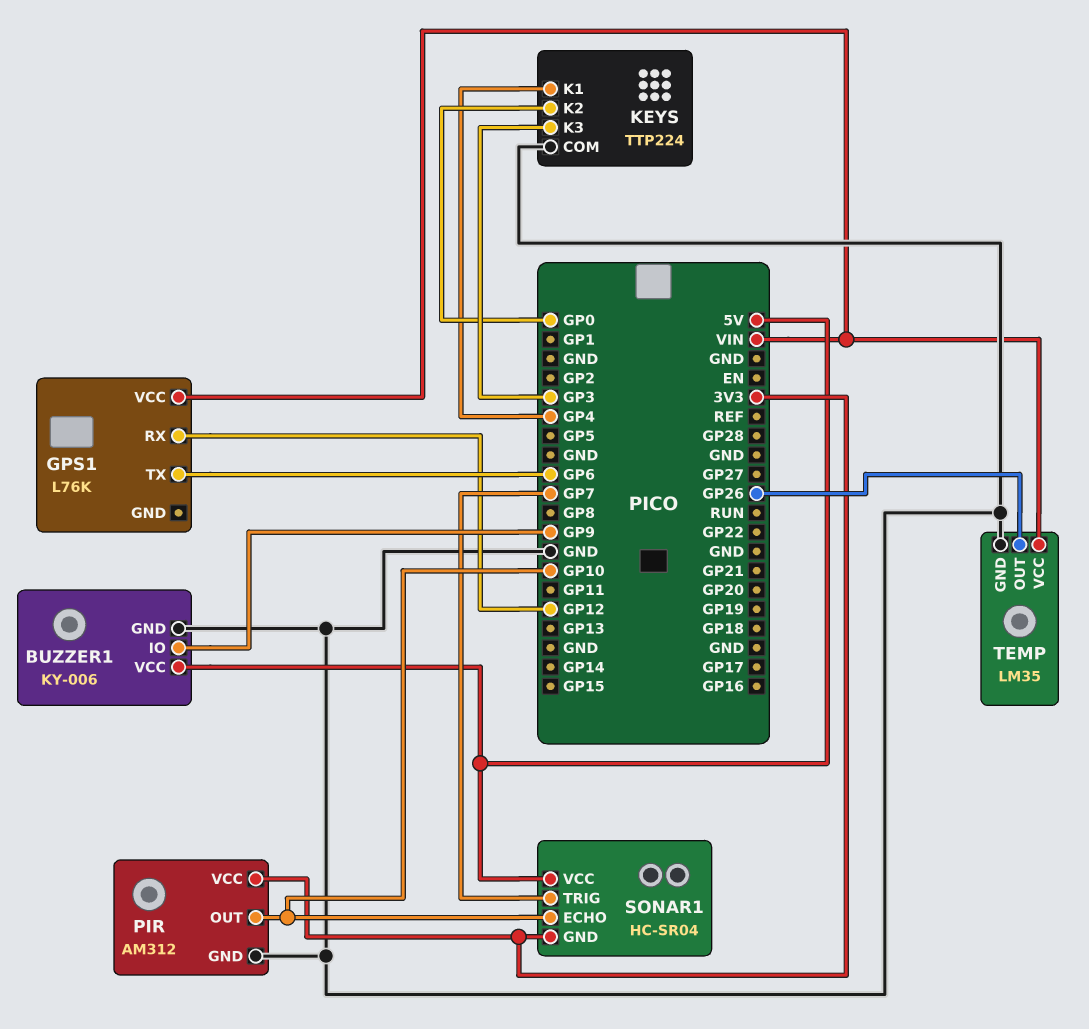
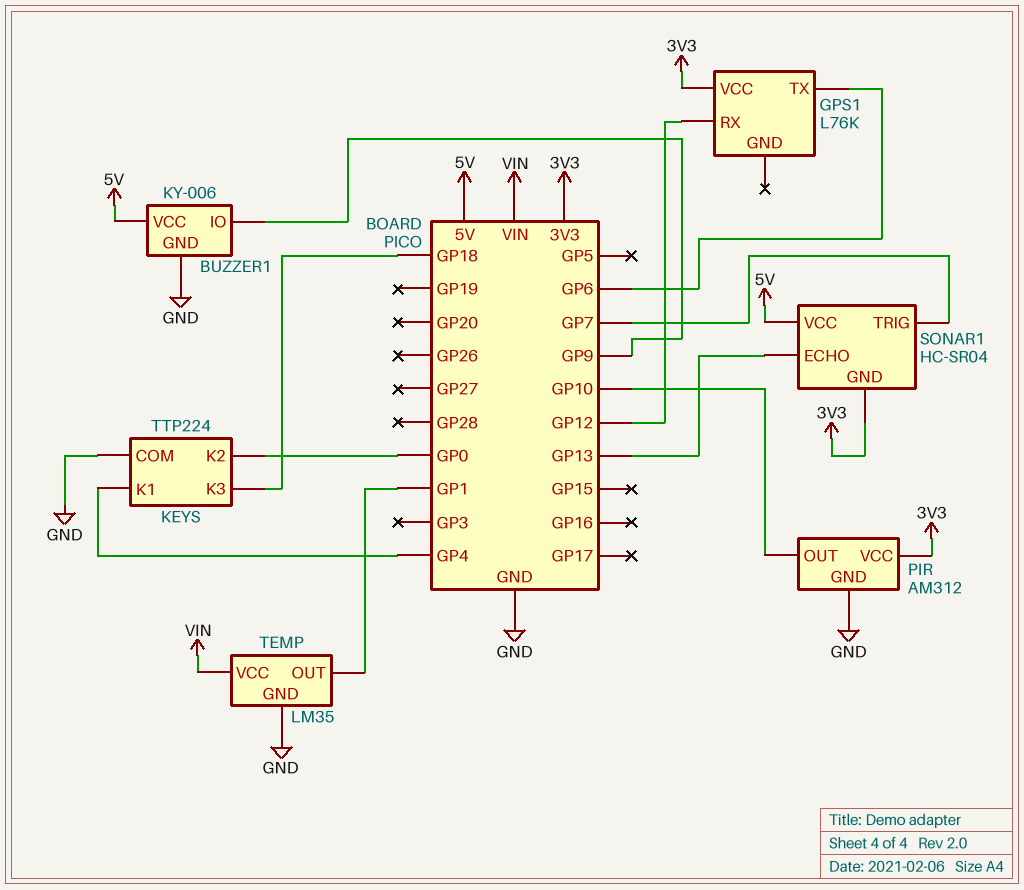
GPS1 pin VCC: VIN -> 3V3
KEYS pin K3: GP3 -> GP18
SONAR1 pin ECHO: GP10 -> GP13
TEMP pin OUT: GP26 -> GP1

